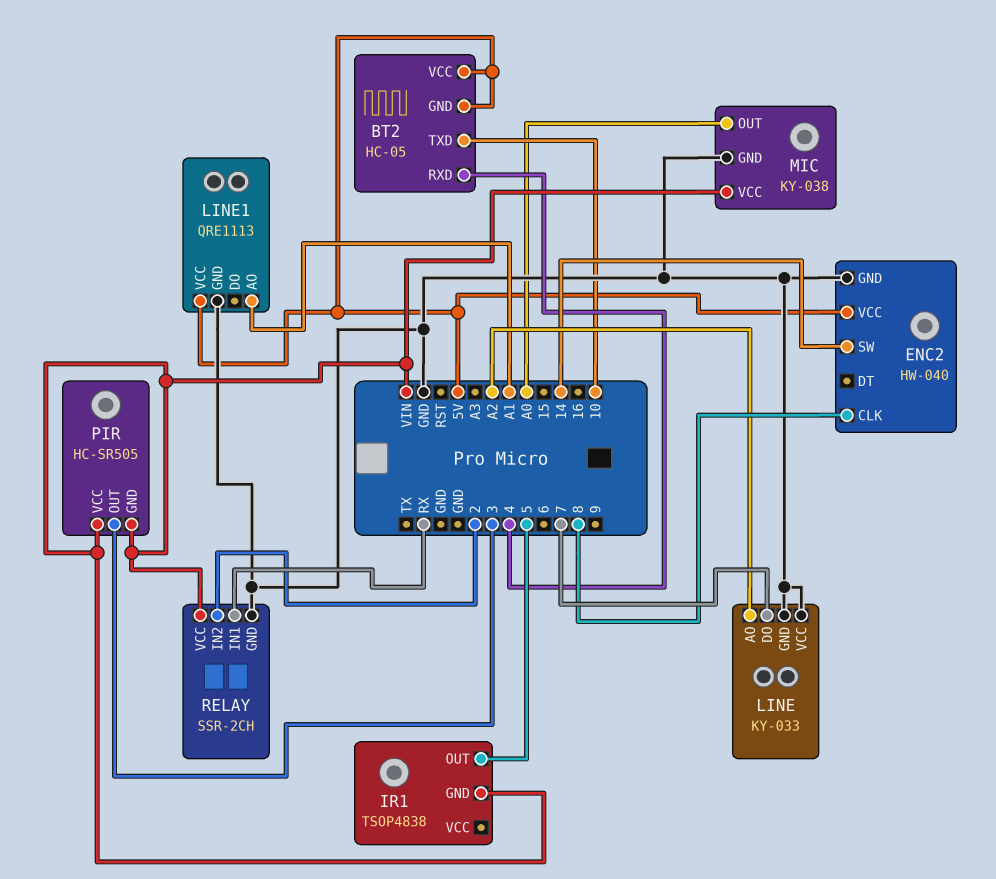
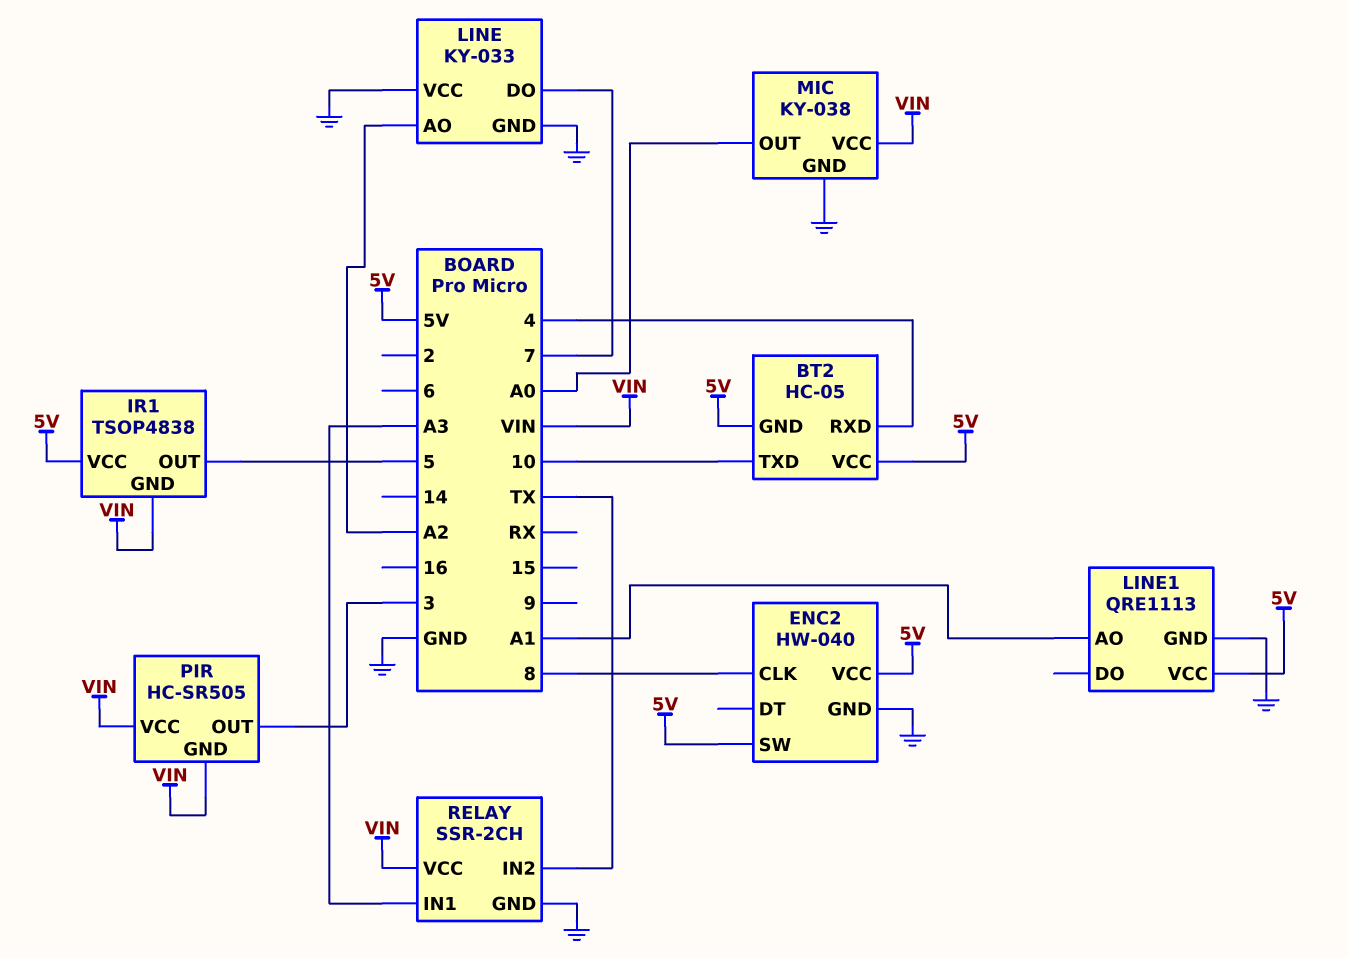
ENC2 pin SW: 14 -> 5V
IR1 pin VCC: none -> 5V
RELAY pin IN1: RX -> A3
RELAY pin IN2: 2 -> TX

